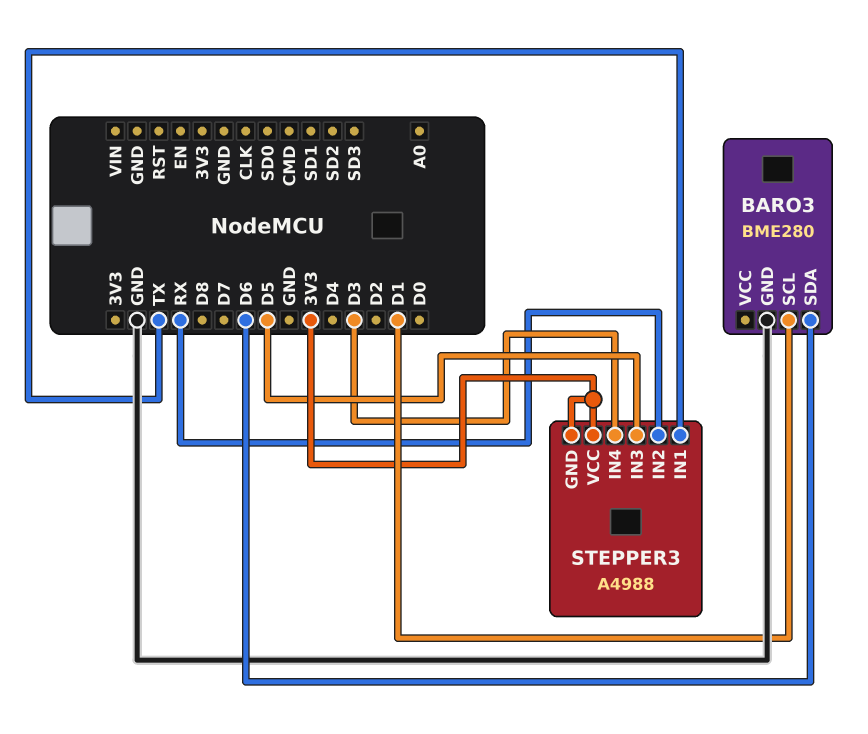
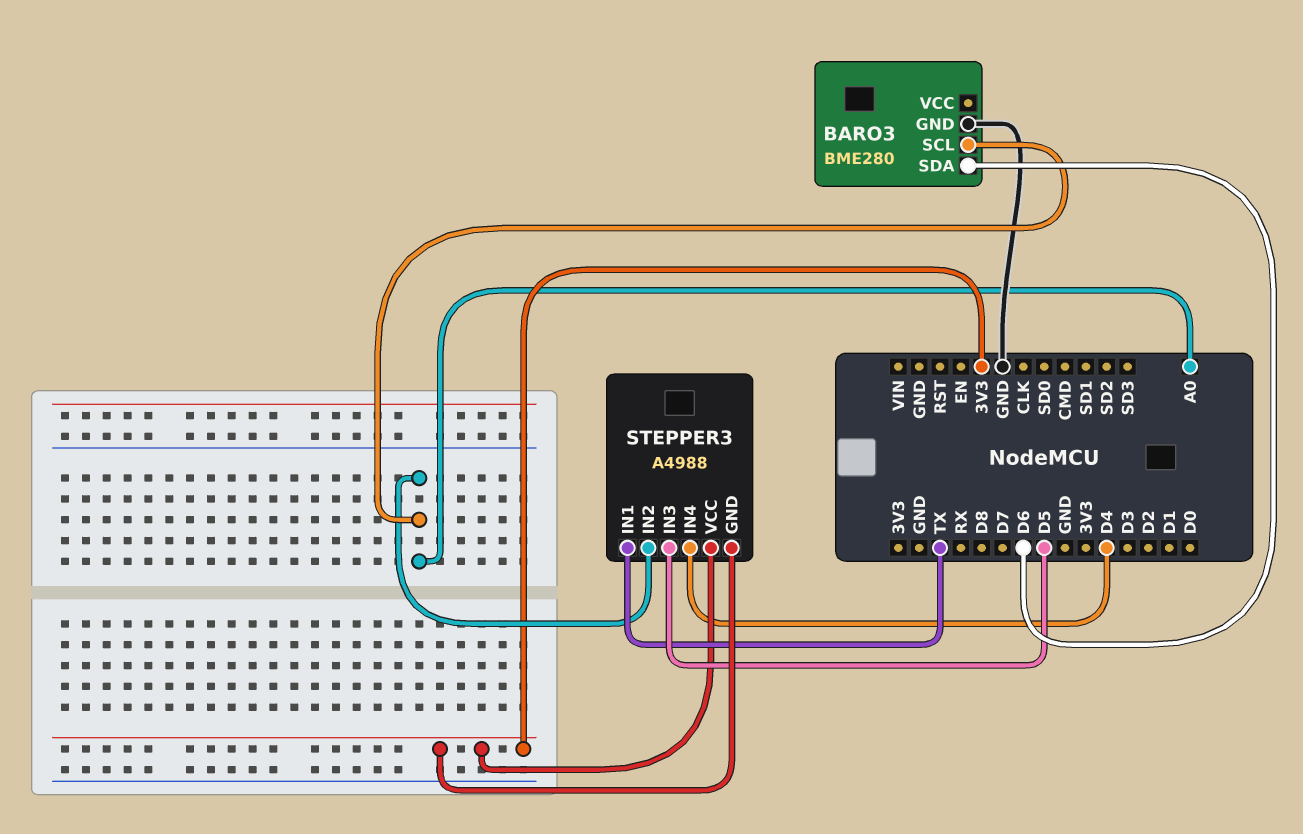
BARO3 pin SCL: D1 -> A0
STEPPER3 pin IN2: RX -> A0
STEPPER3 pin IN4: D3 -> D4

